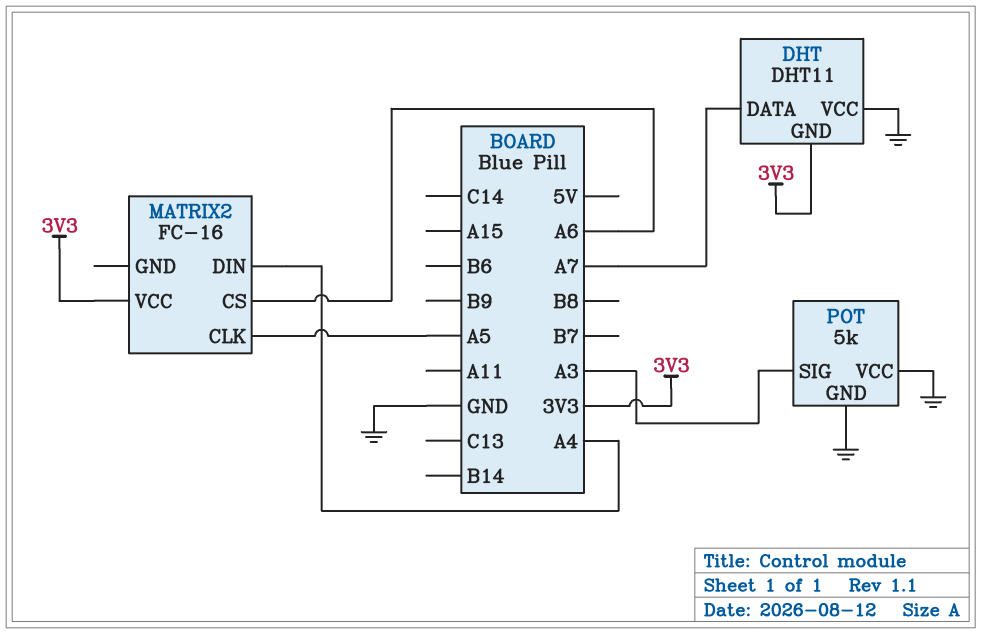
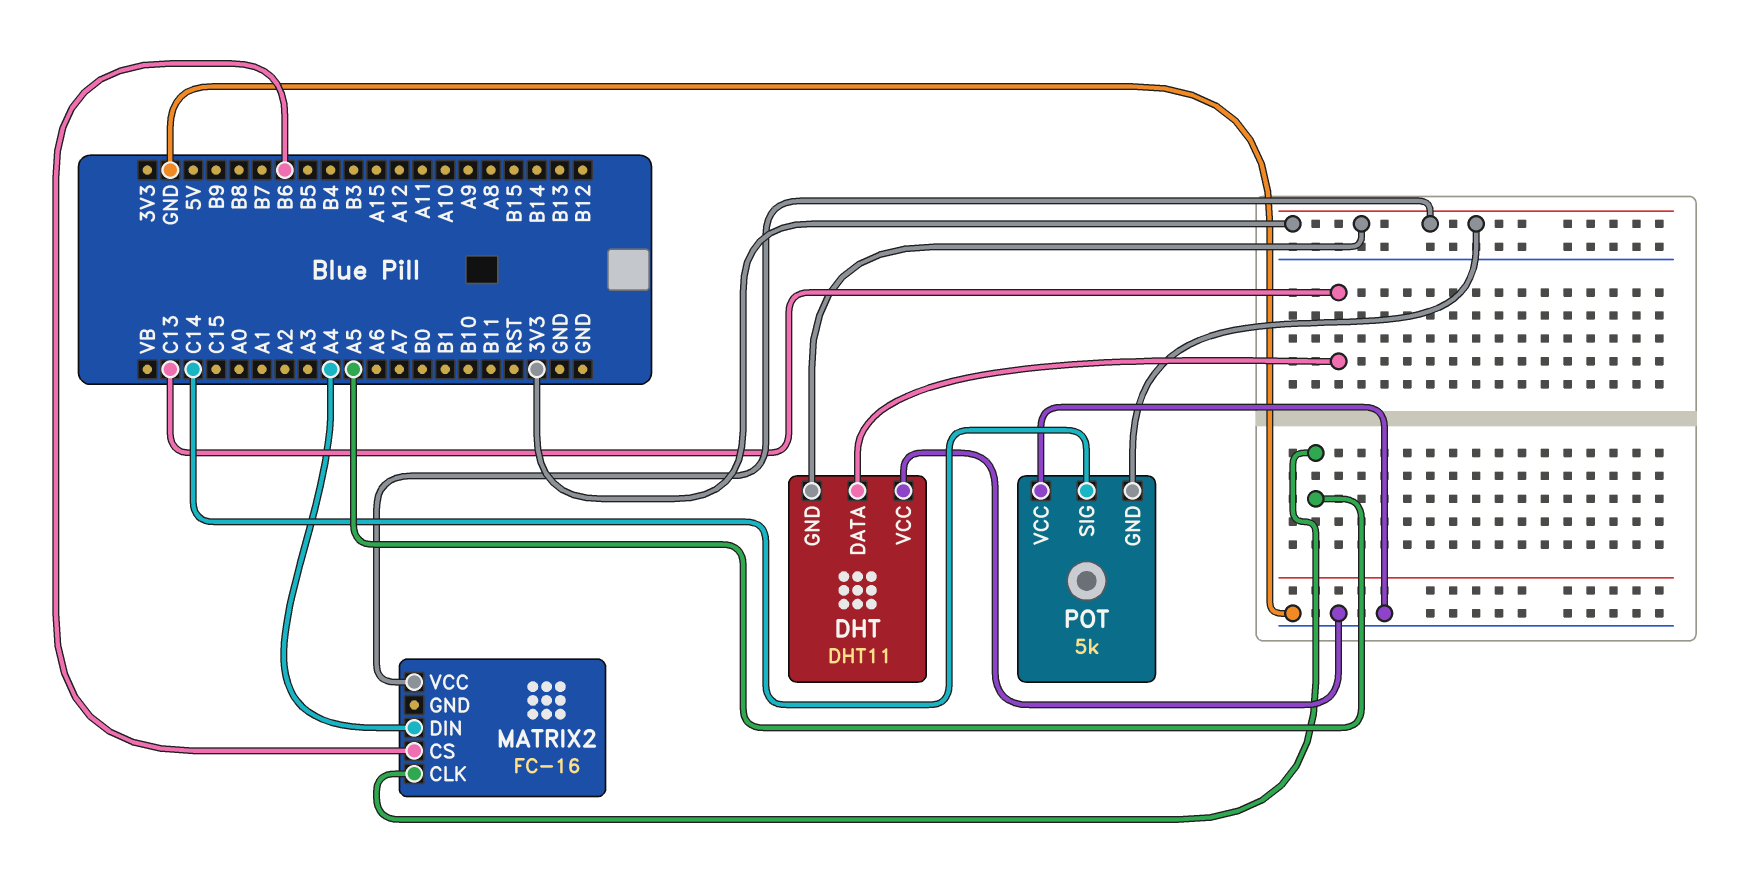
DHT pin DATA: A7 -> C13
MATRIX2 pin CS: A6 -> B6
POT pin GND: GND -> 3V3
POT pin SIG: A3 -> C14

